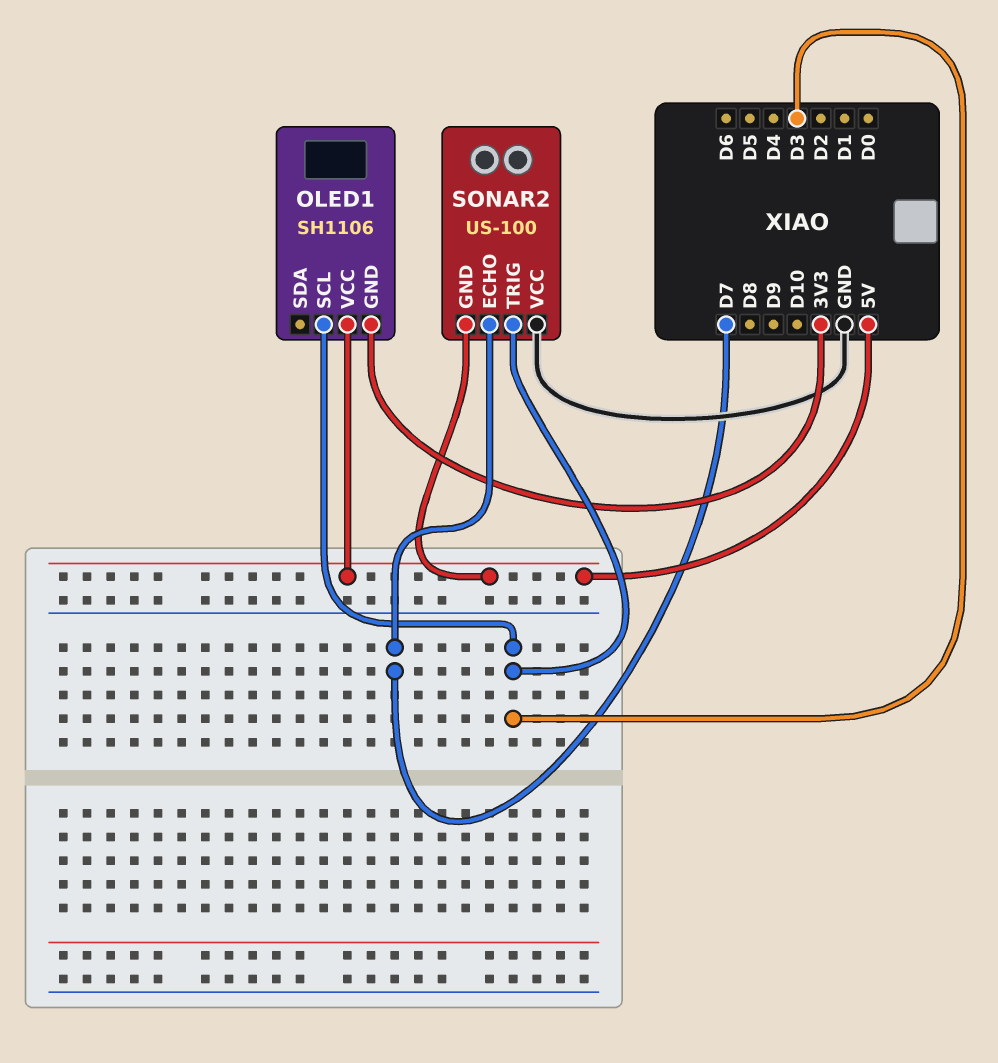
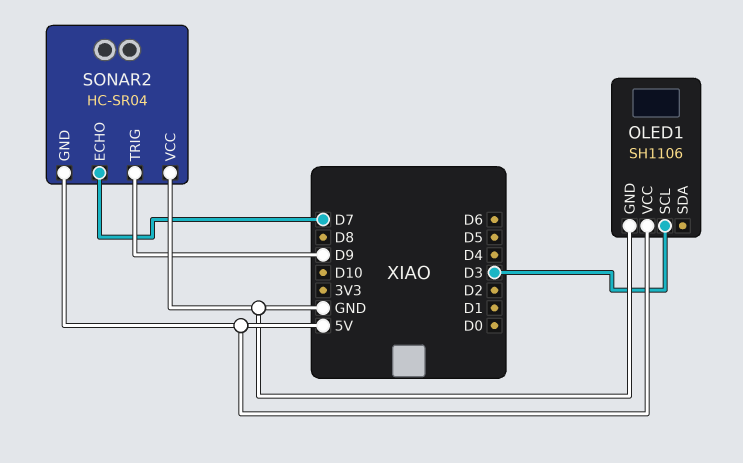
OLED1 pin GND: 3V3 -> GND
SONAR2: US-100 -> HC-SR04
SONAR2 pin TRIG: D3 -> D9

